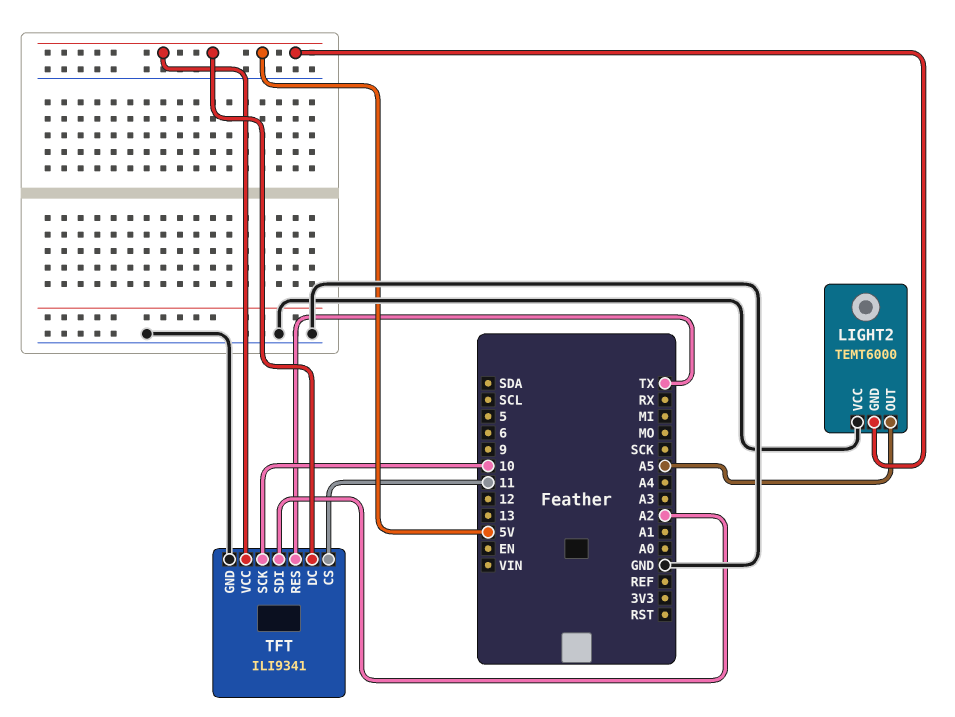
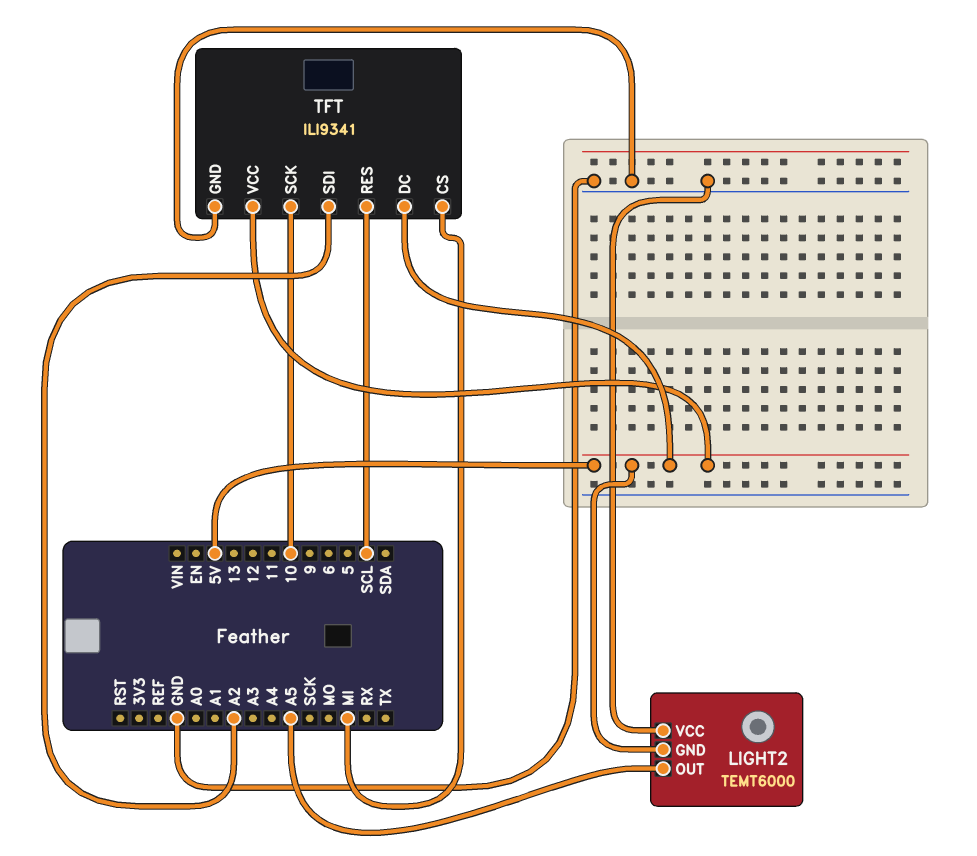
TFT pin CS: 11 -> MI
TFT pin RES: TX -> SCL

